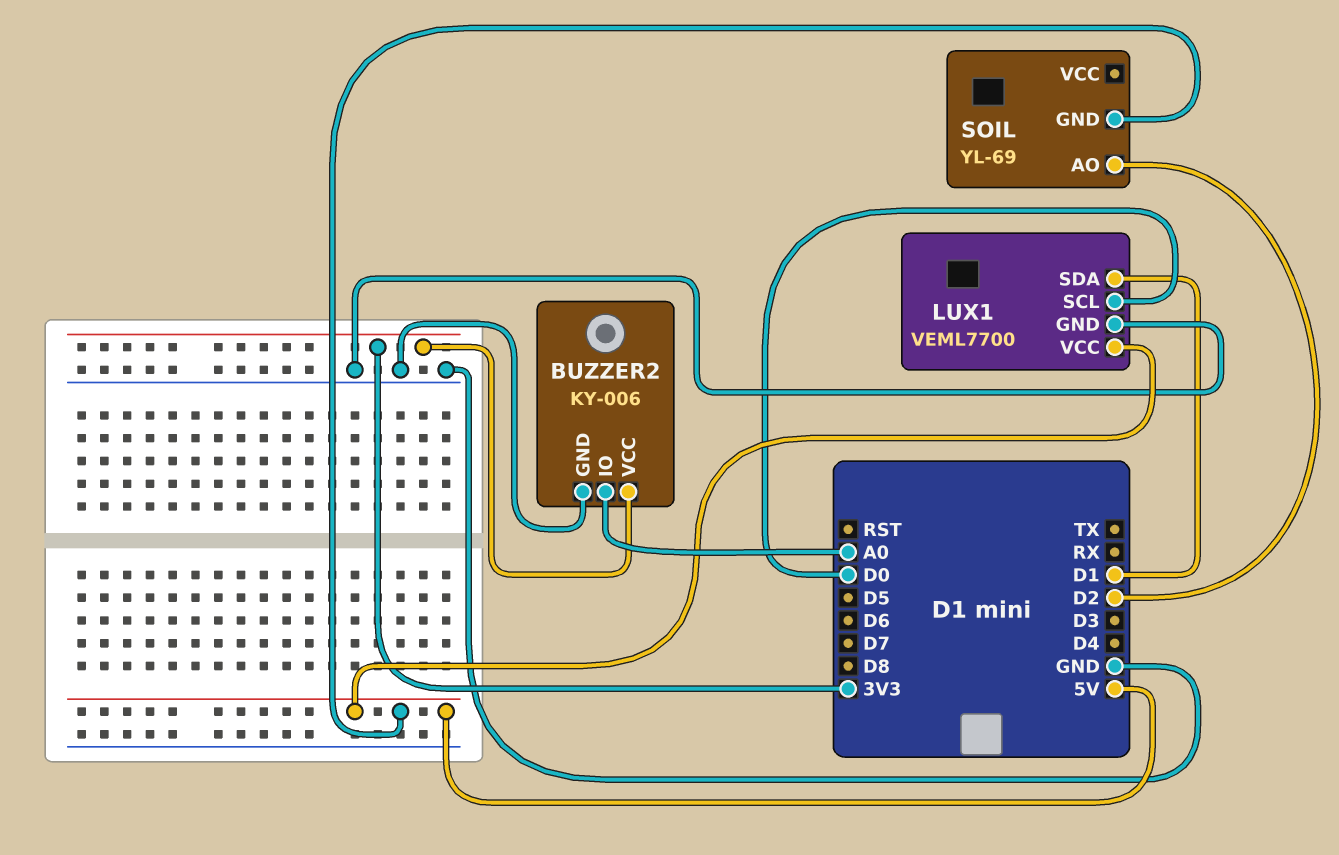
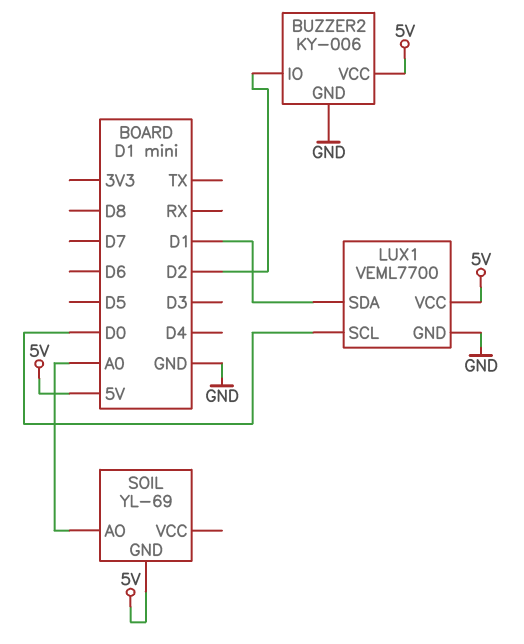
BUZZER2 pin IO: A0 -> D2
BUZZER2 pin VCC: 3V3 -> 5V
SOIL pin AO: D2 -> A0

